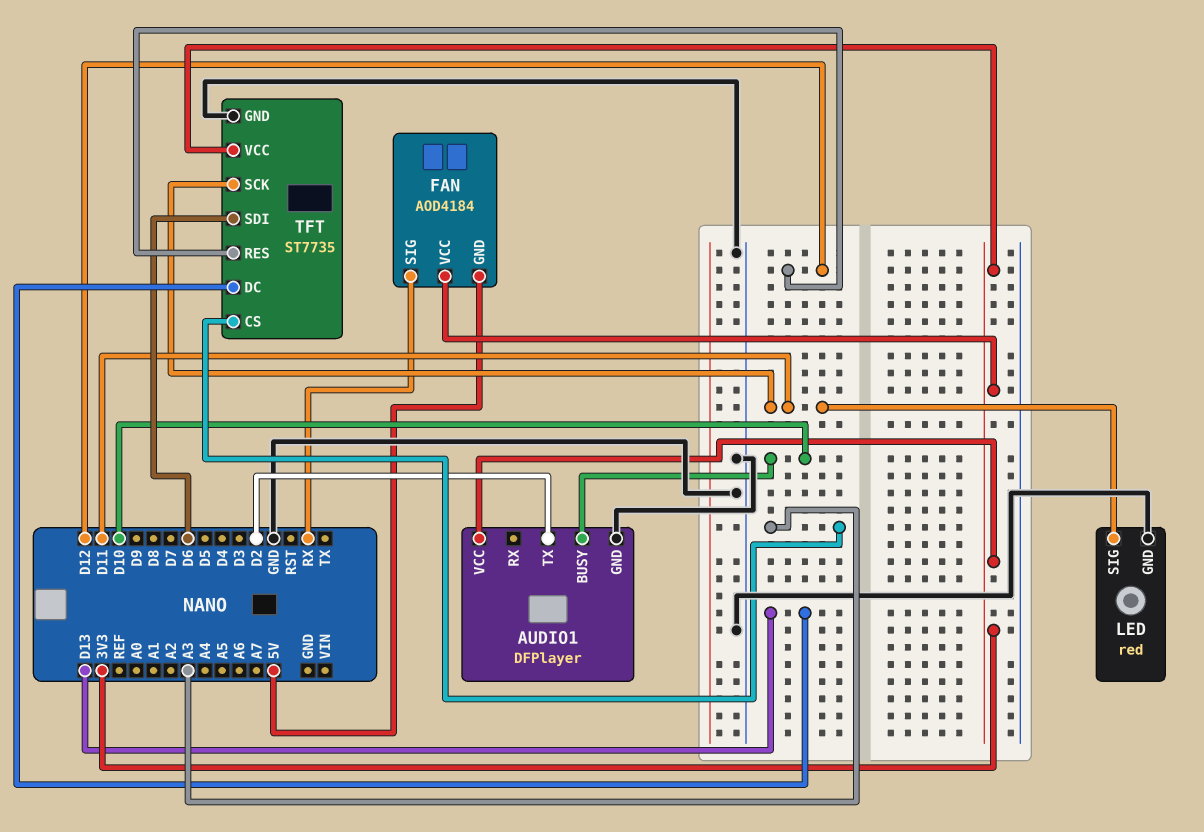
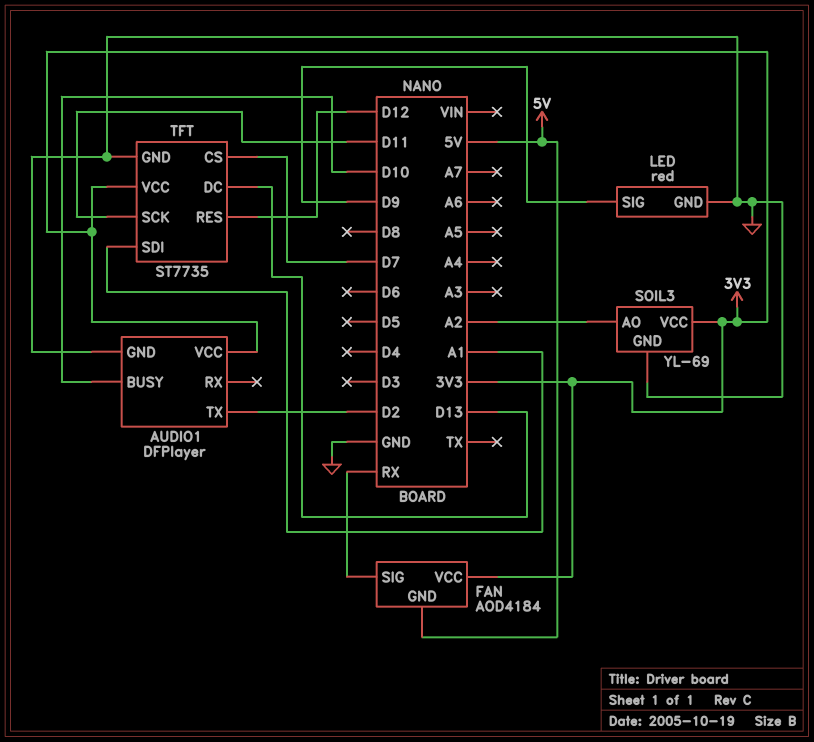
LED pin SIG: D11 -> D9
SOIL3: none -> YL-69
SOIL3 pin AO: none -> A2
SOIL3 pin GND: none -> GND
SOIL3 pin VCC: none -> 3V3
TFT pin CS: A3 -> D7
TFT pin SDI: D6 -> A1

